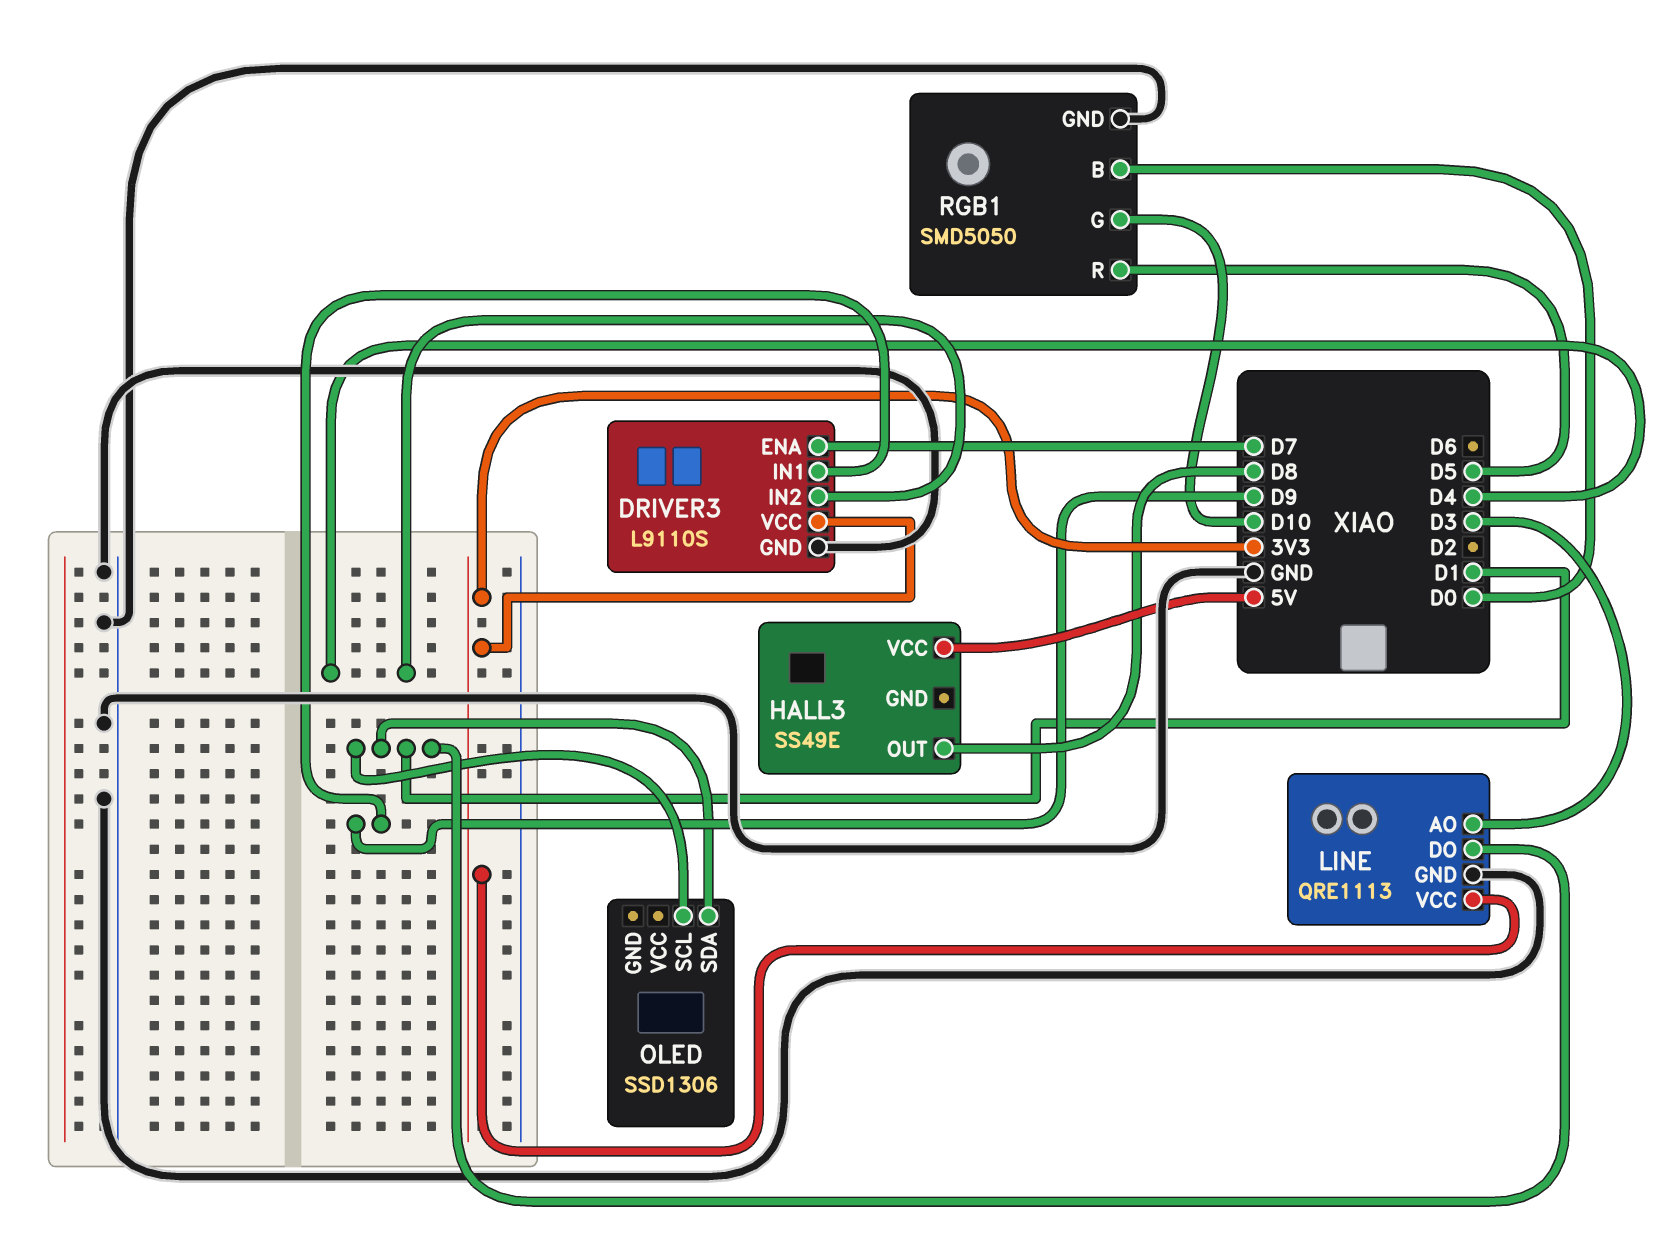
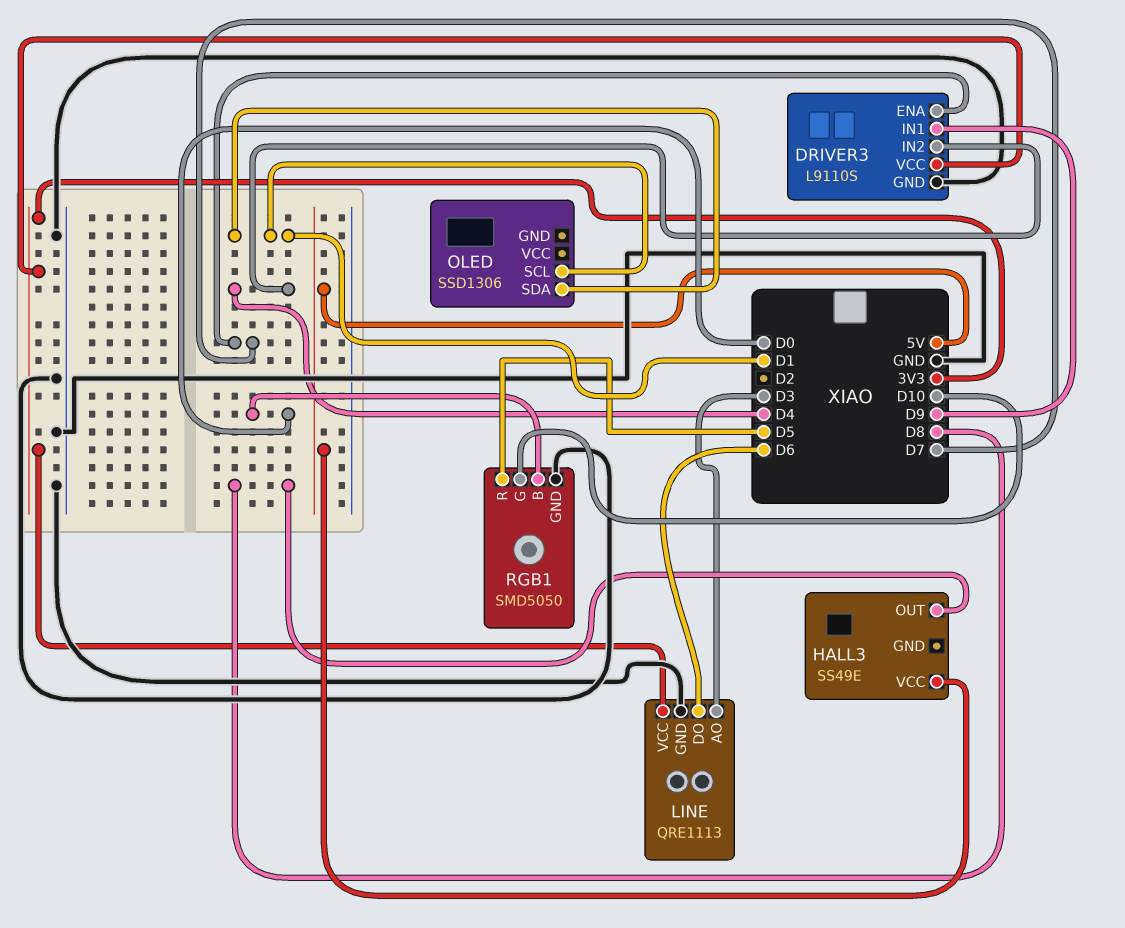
LINE pin DO: D1 -> D6

